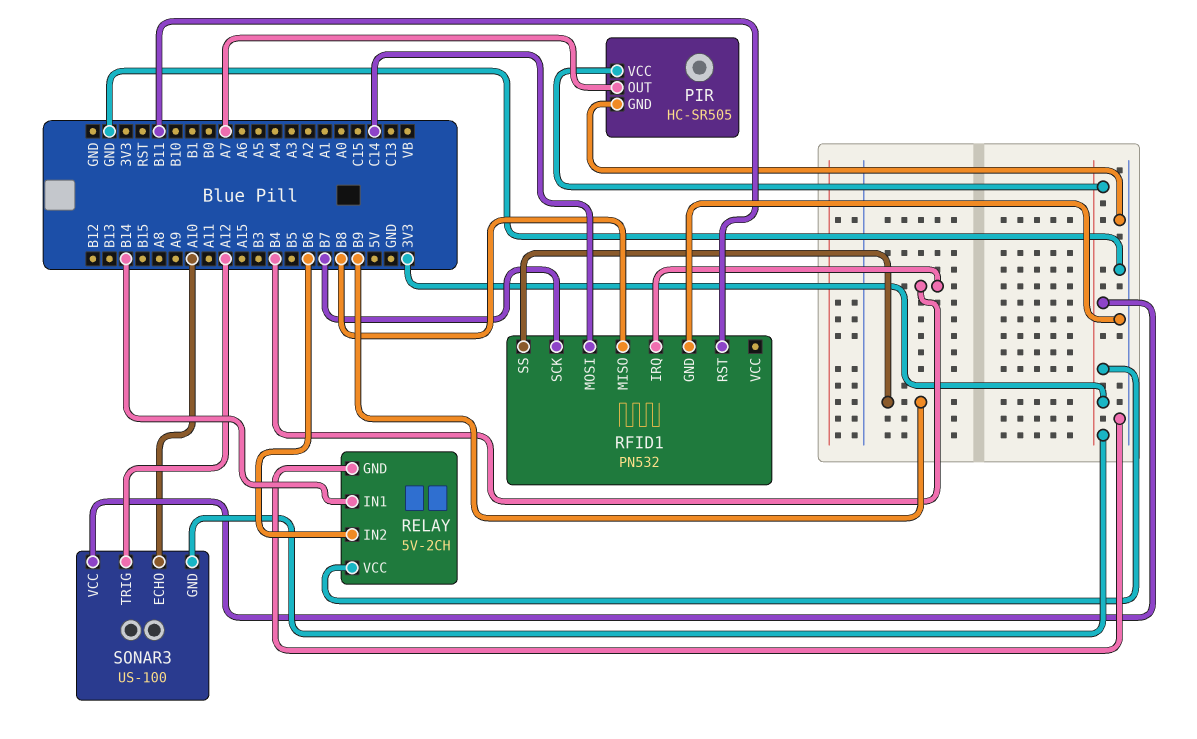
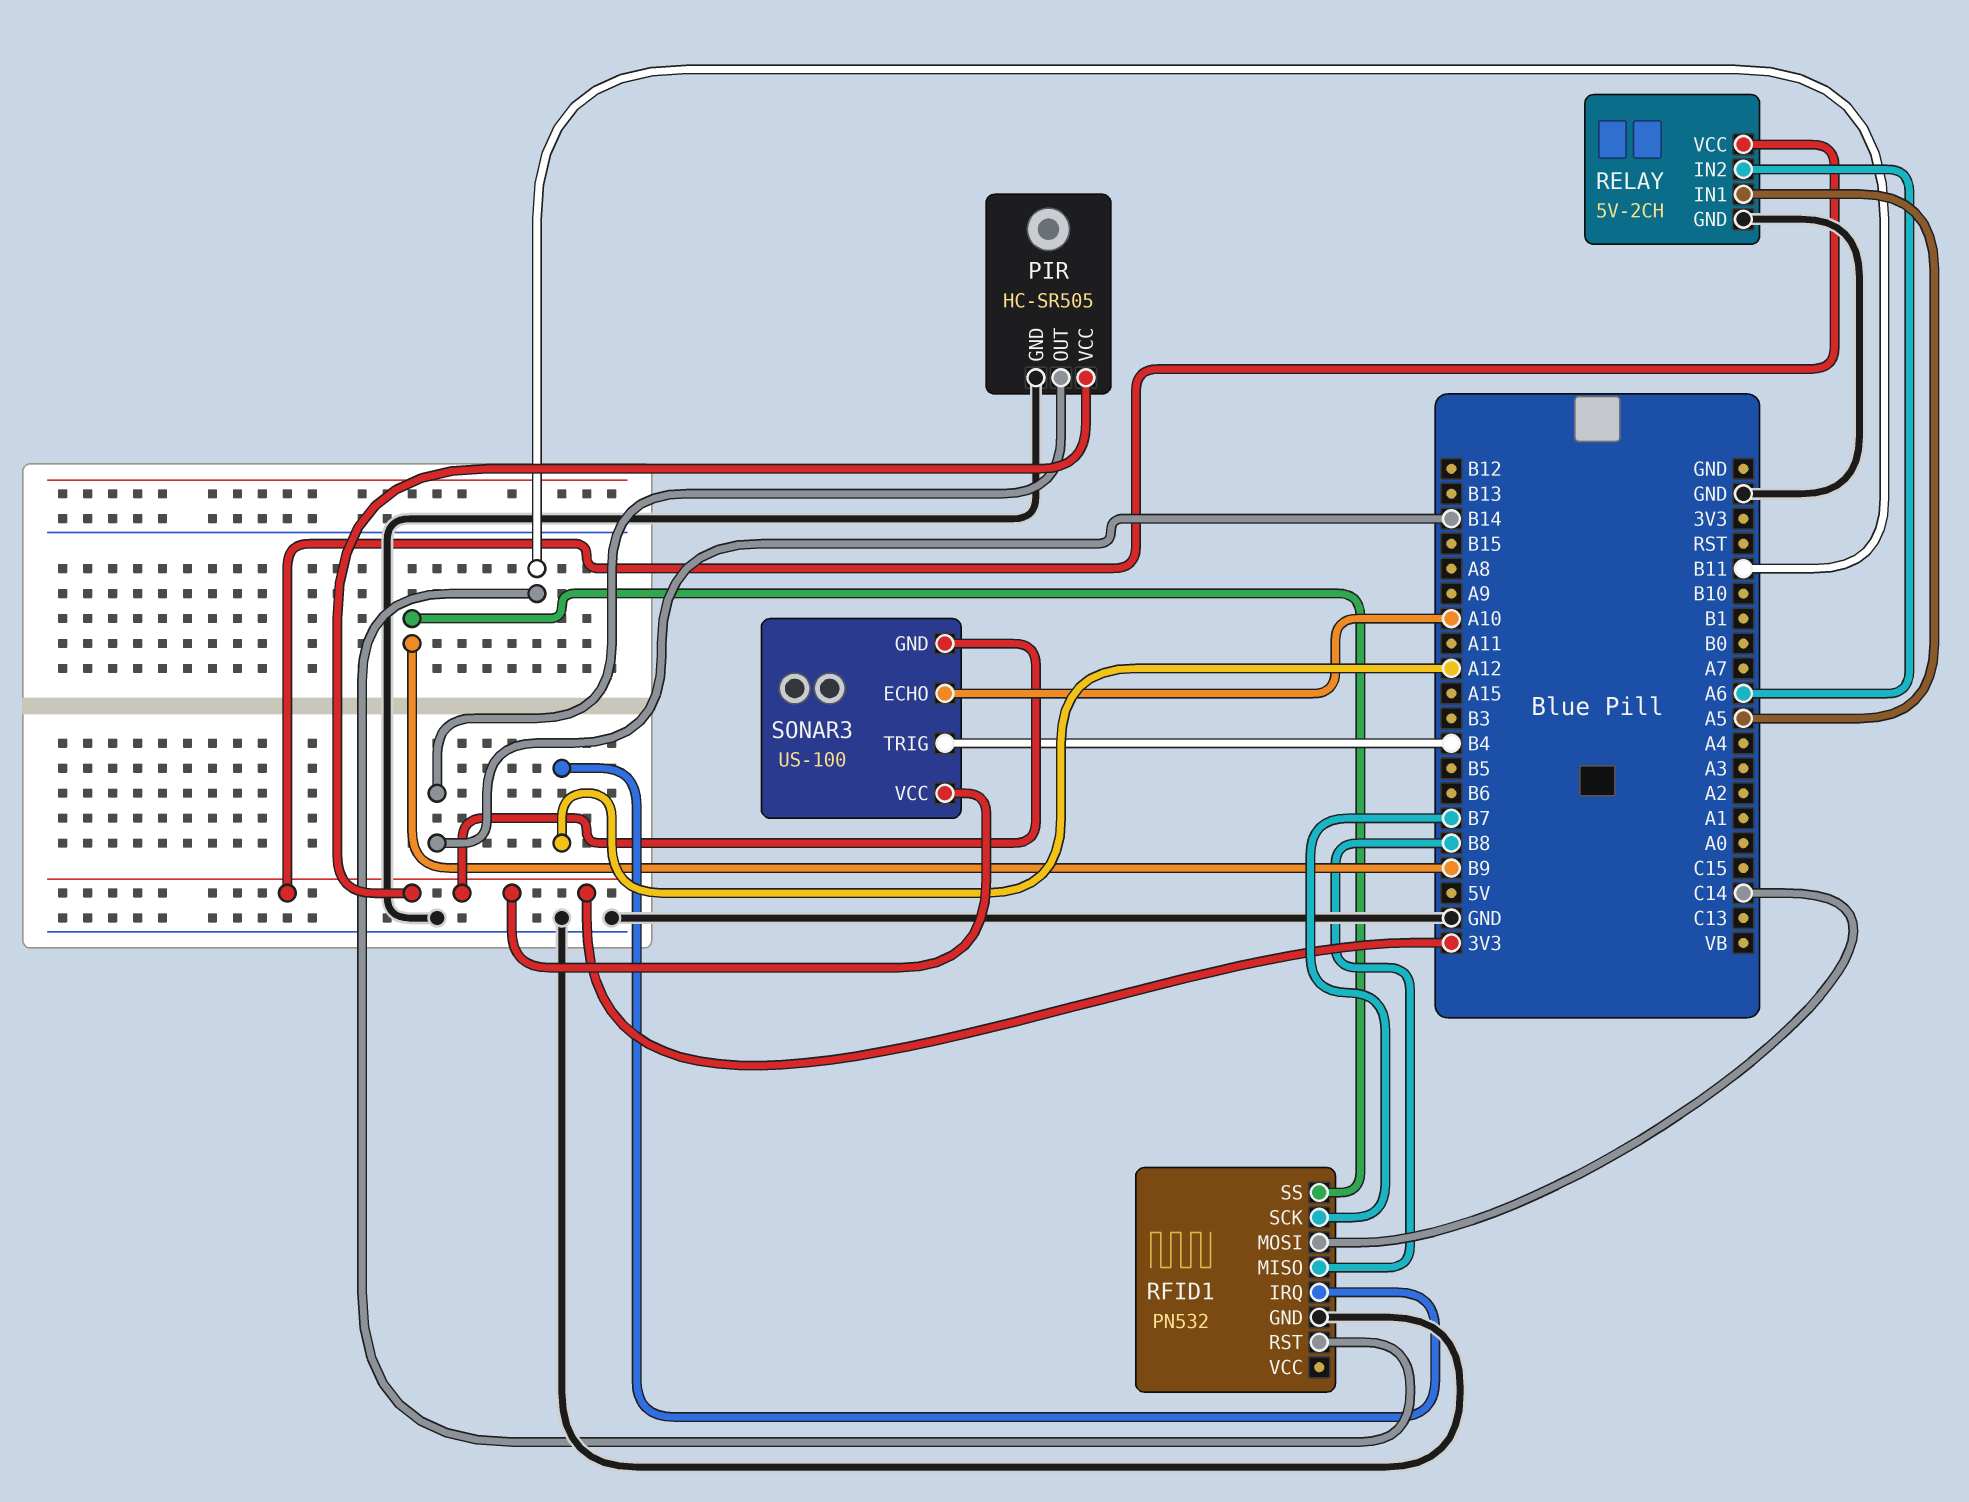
PIR pin OUT: A7 -> B14
RELAY pin IN1: B14 -> A5
RELAY pin IN2: B6 -> A6
RFID1 pin IRQ: B4 -> A12
SONAR3 pin TRIG: A12 -> B4

